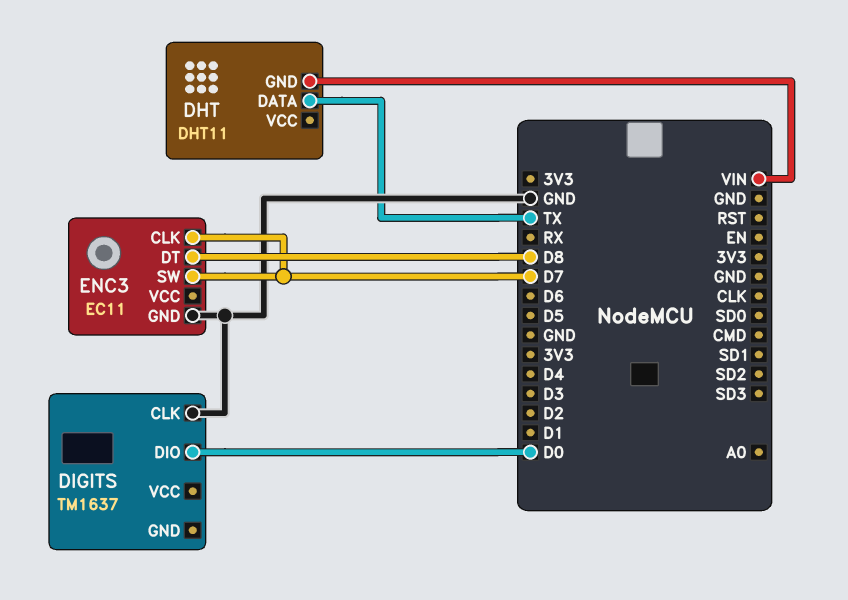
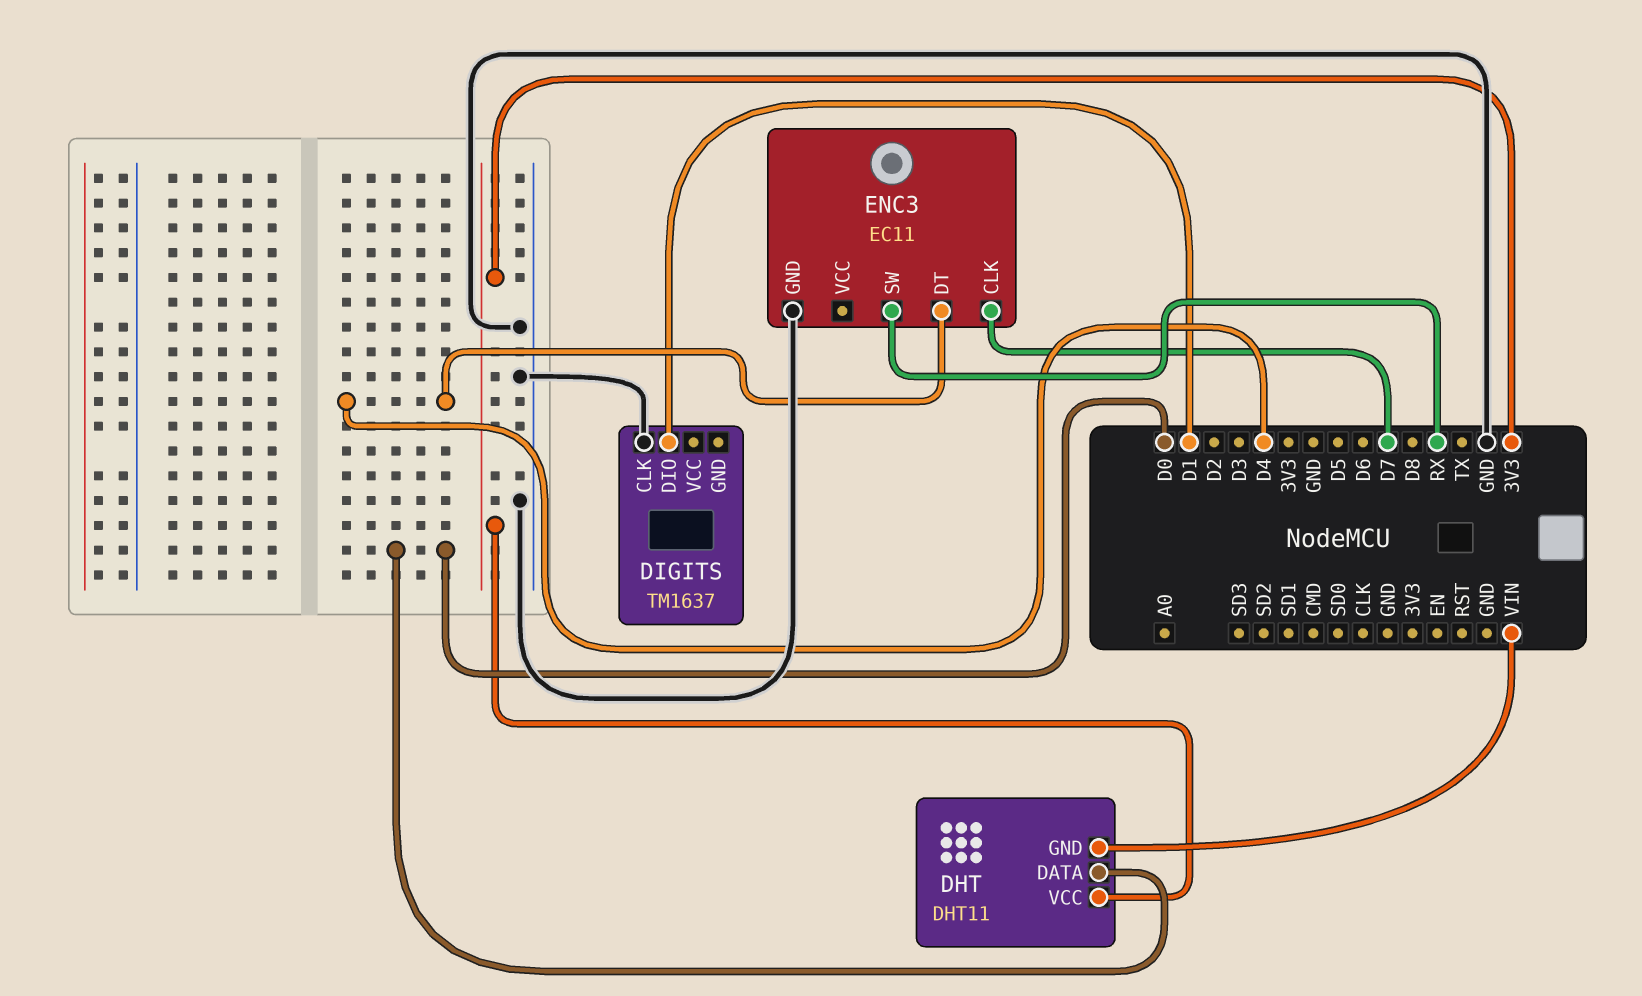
DHT pin DATA: TX -> D0
DHT pin VCC: none -> 3V3
DIGITS pin DIO: D0 -> D1
ENC3 pin DT: D8 -> D4
ENC3 pin SW: D7 -> RX

